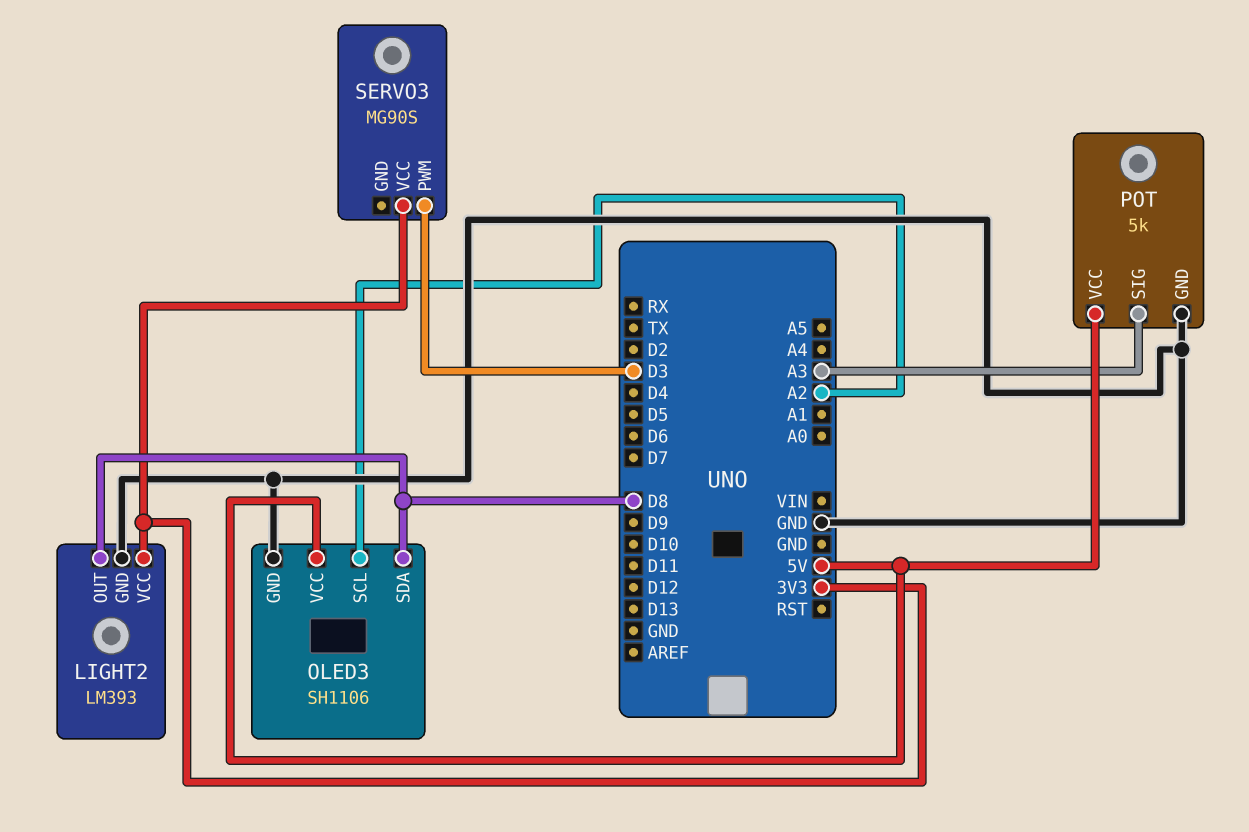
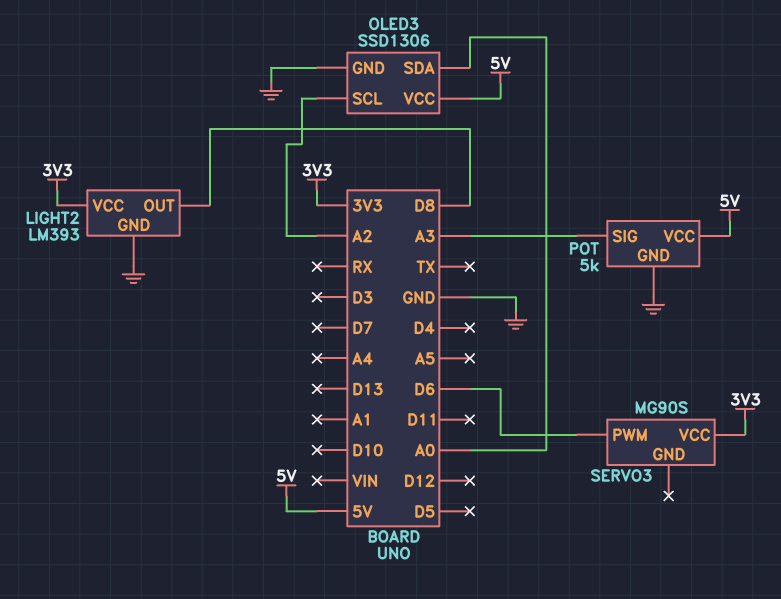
OLED3: SH1106 -> SSD1306
OLED3 pin SDA: D8 -> A0
SERVO3 pin PWM: D3 -> D6

